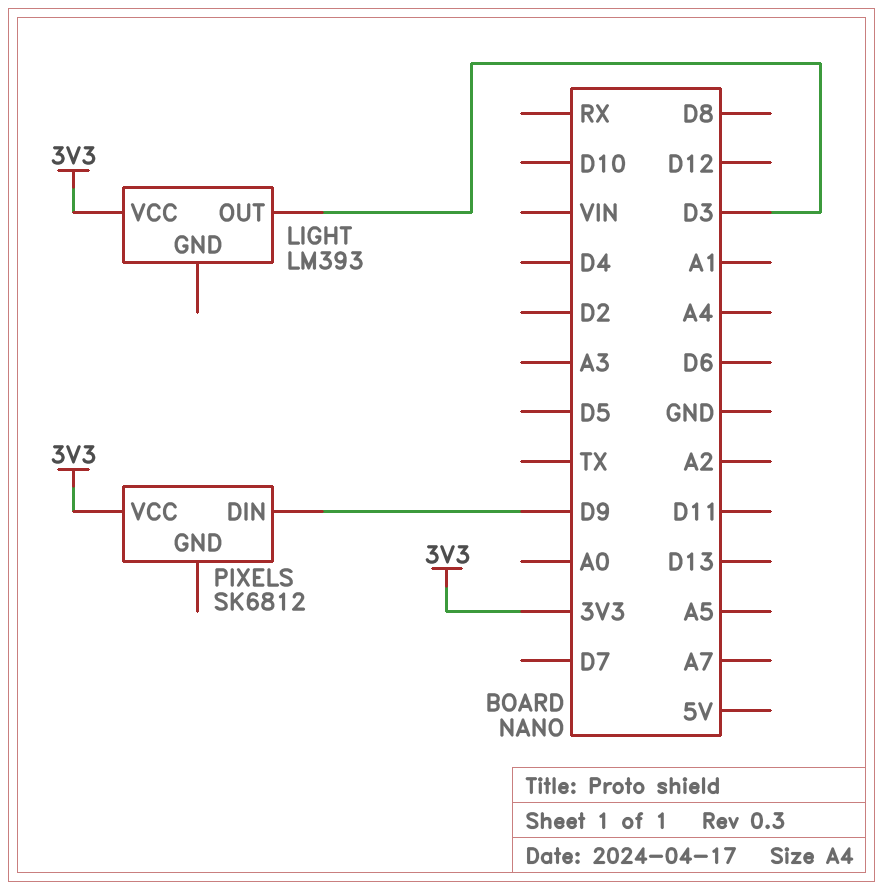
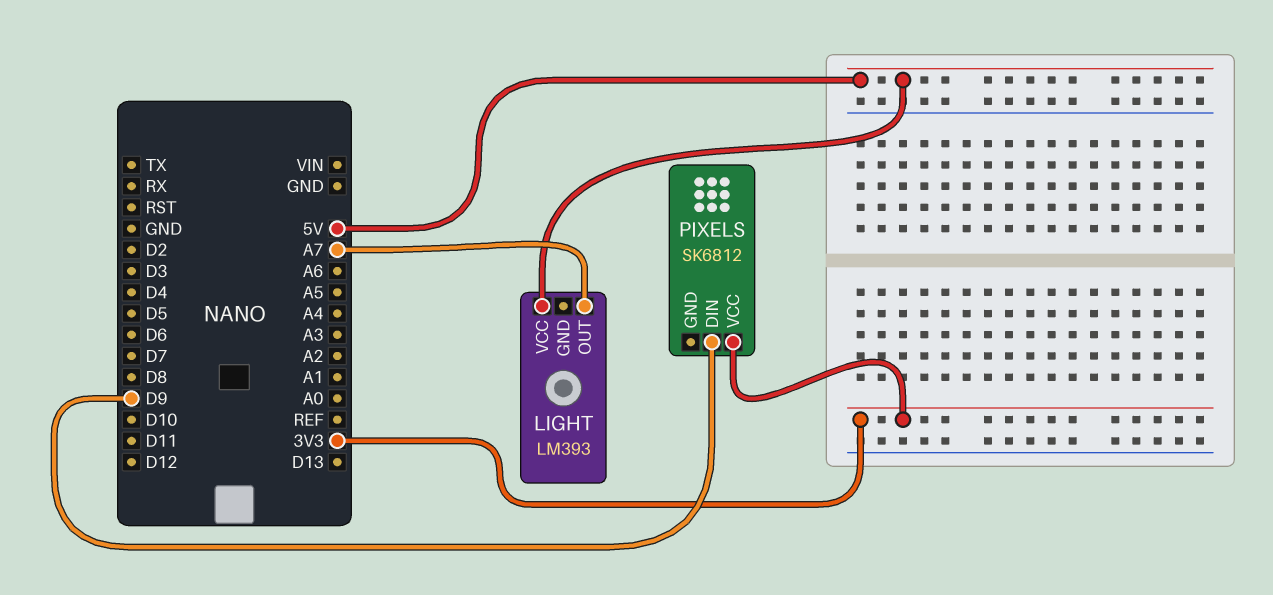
LIGHT pin OUT: D3 -> A7
LIGHT pin VCC: 3V3 -> 5V

